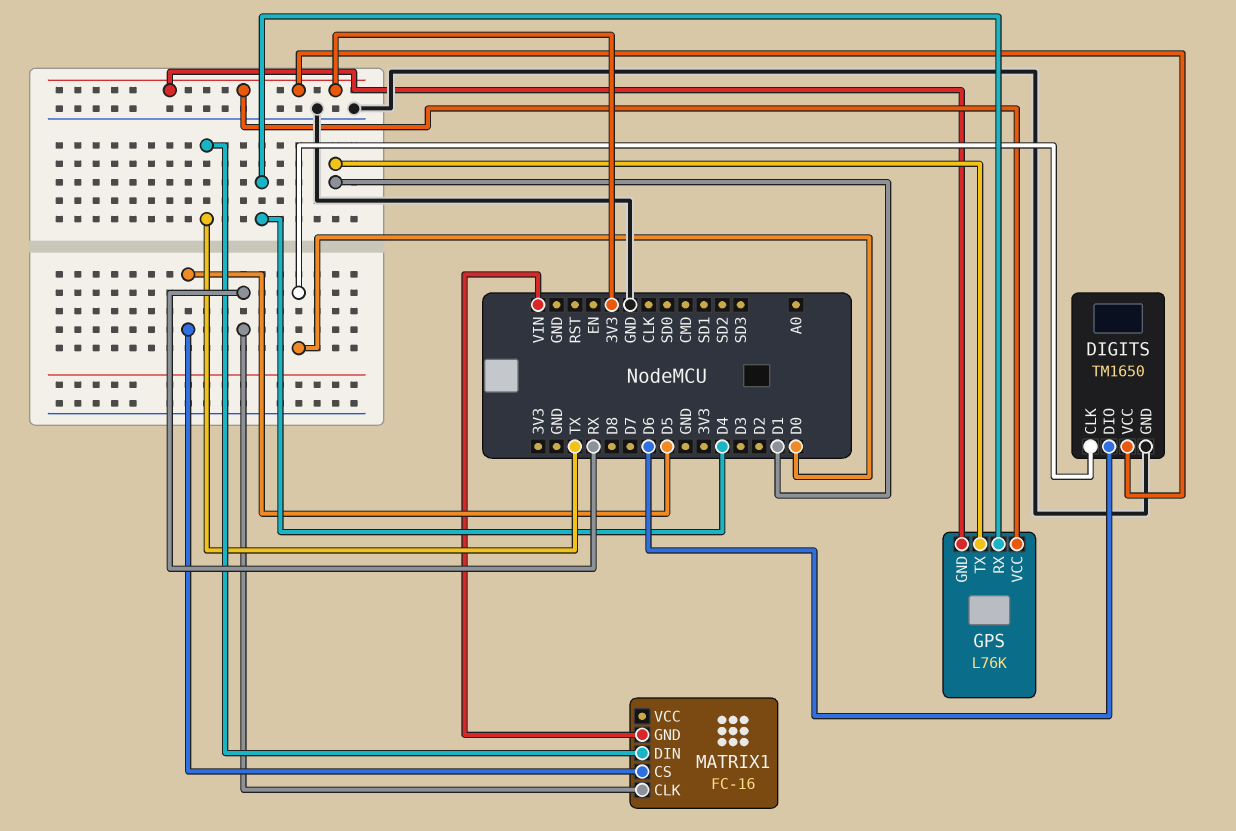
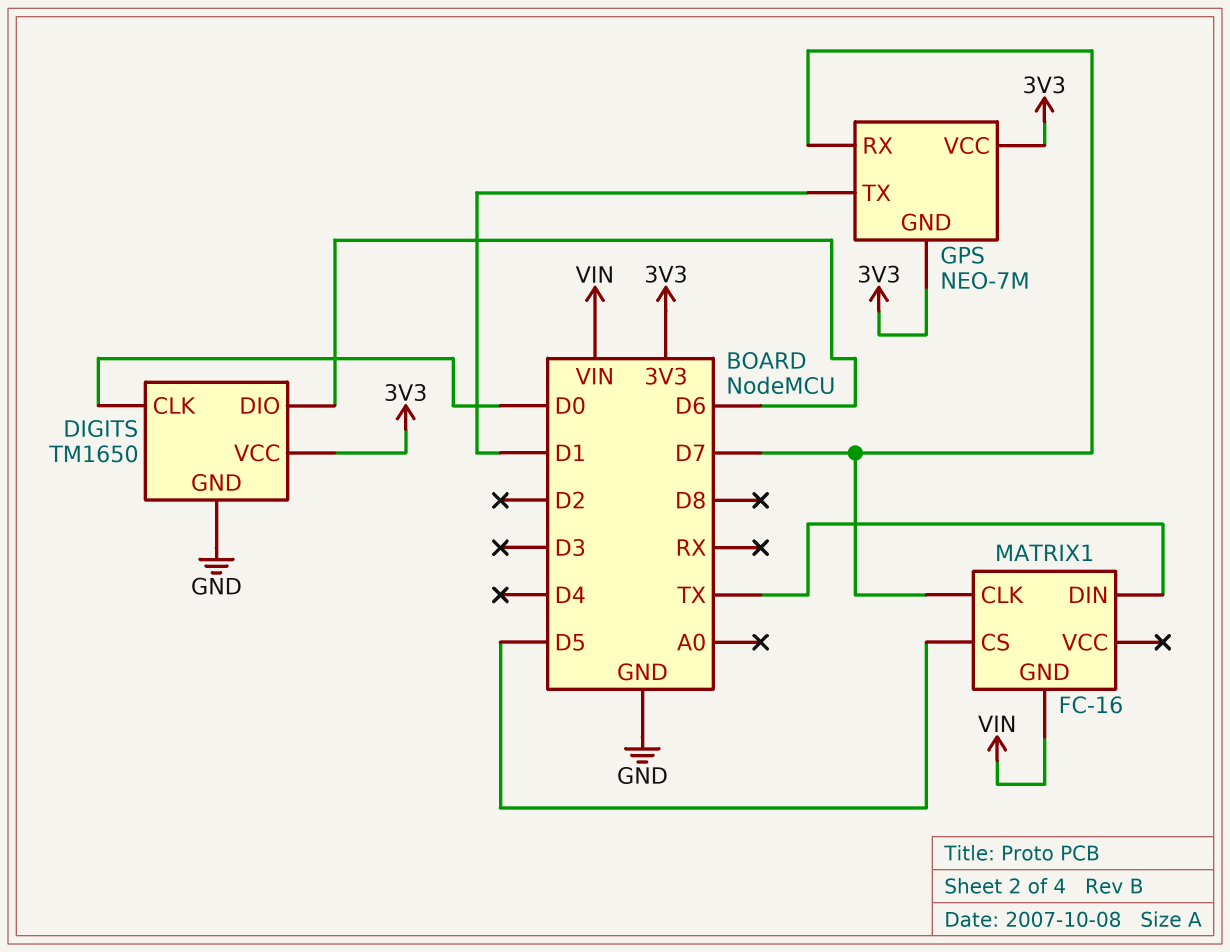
GPS: L76K -> NEO-7M
GPS pin RX: D4 -> D7
MATRIX1 pin CLK: RX -> D7

